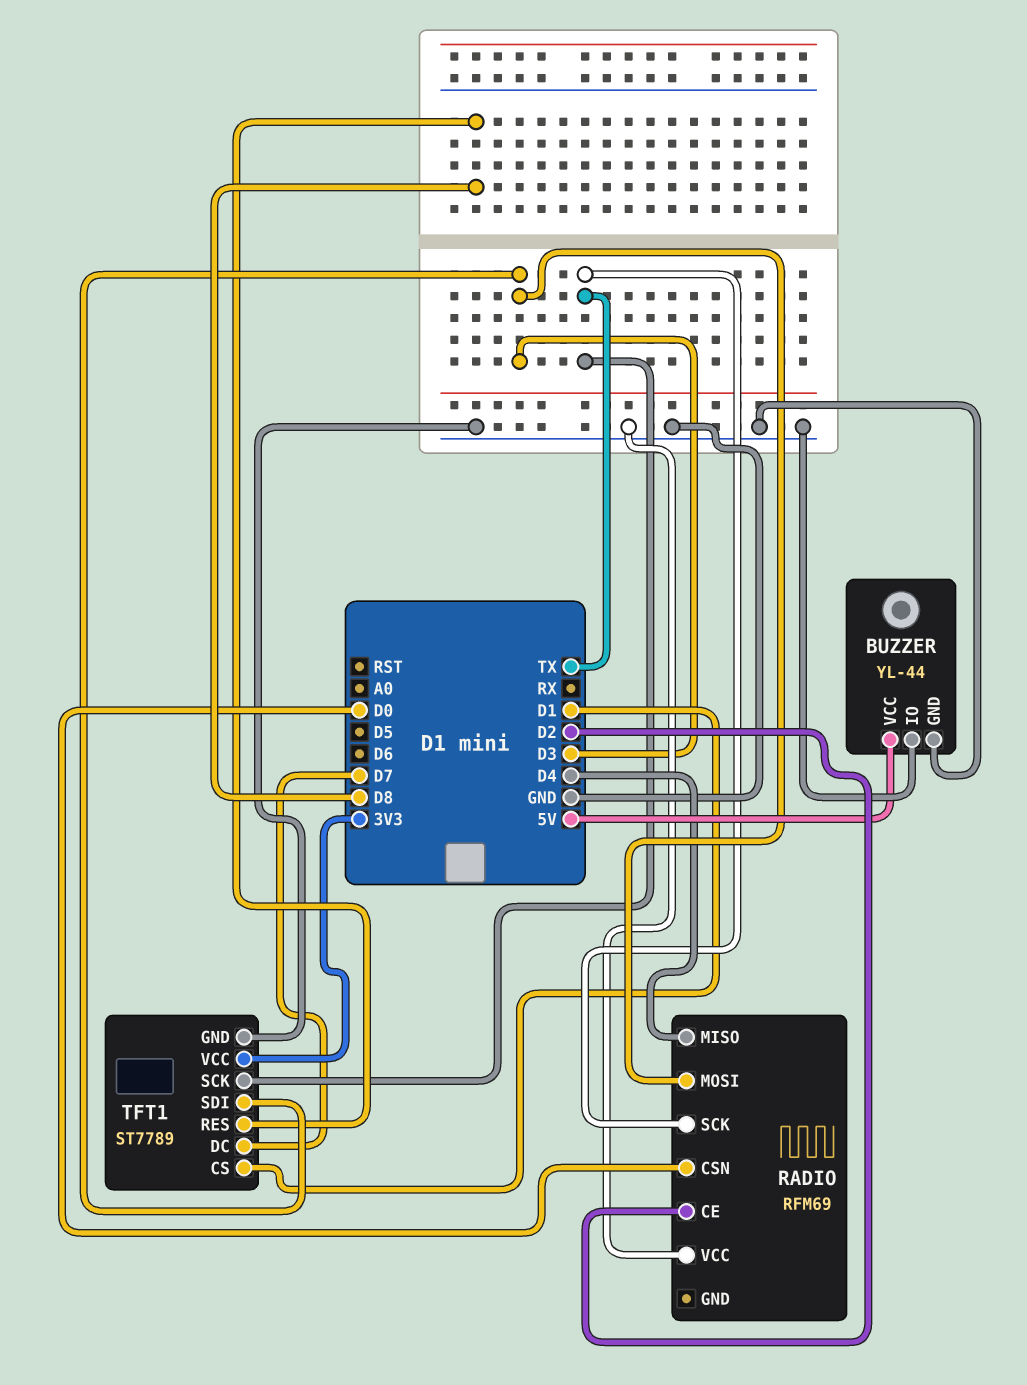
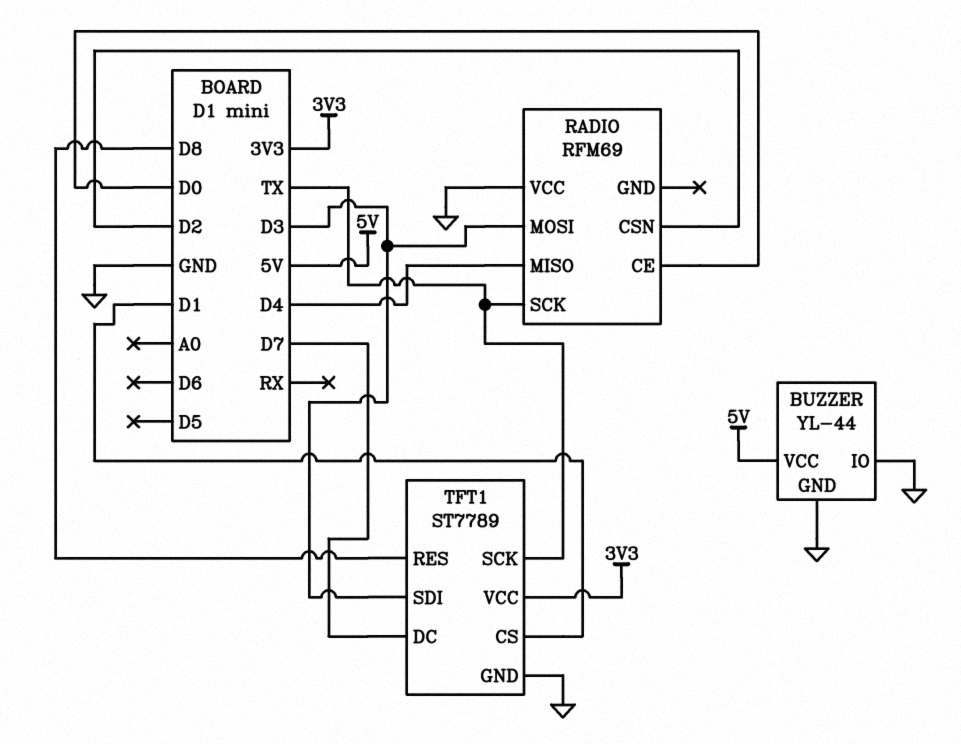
RADIO pin CE: D2 -> D0
RADIO pin CSN: D0 -> D2

